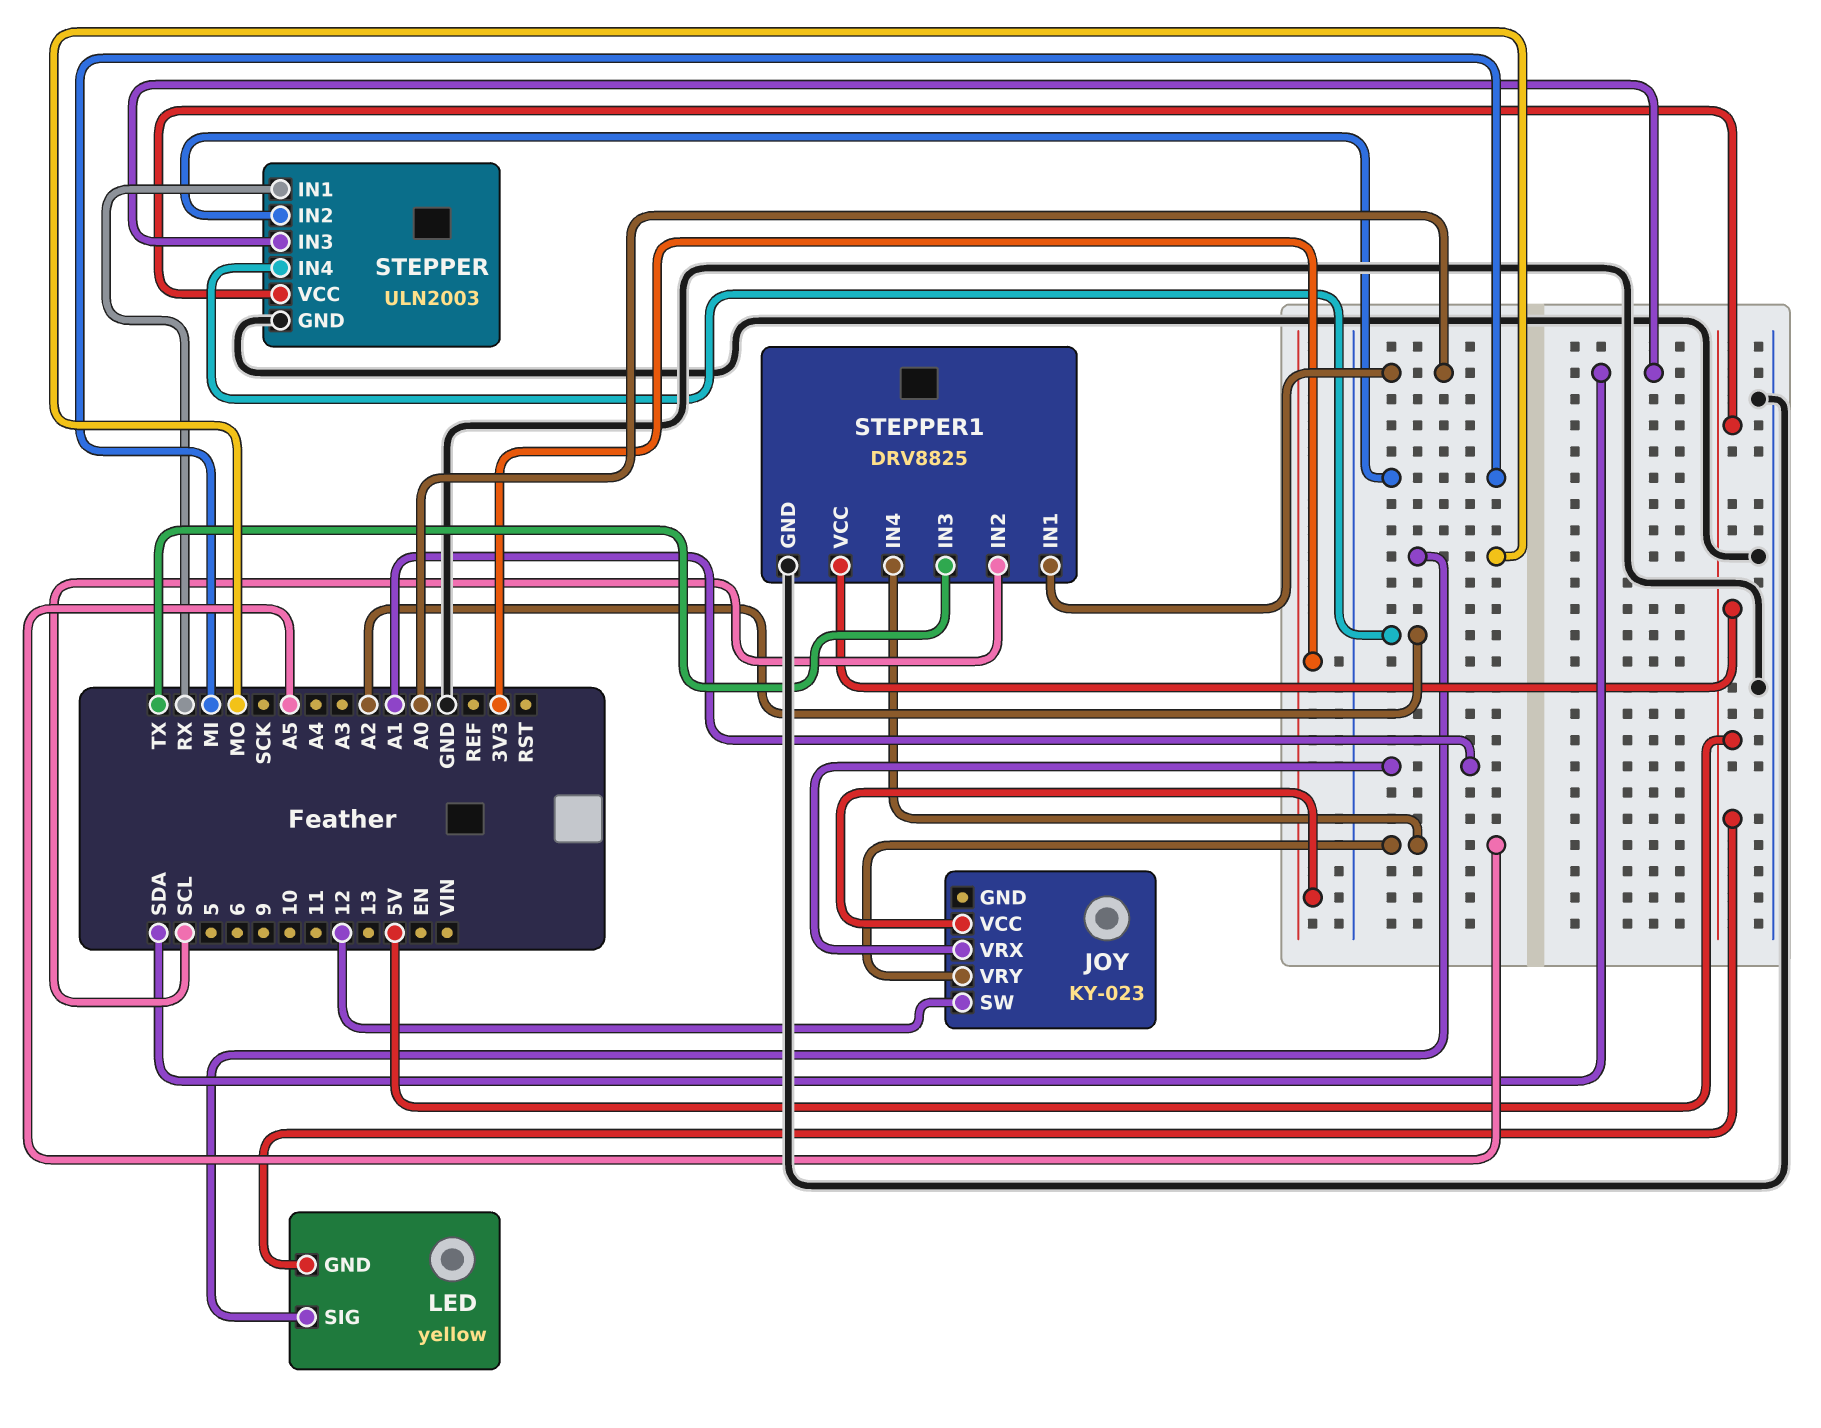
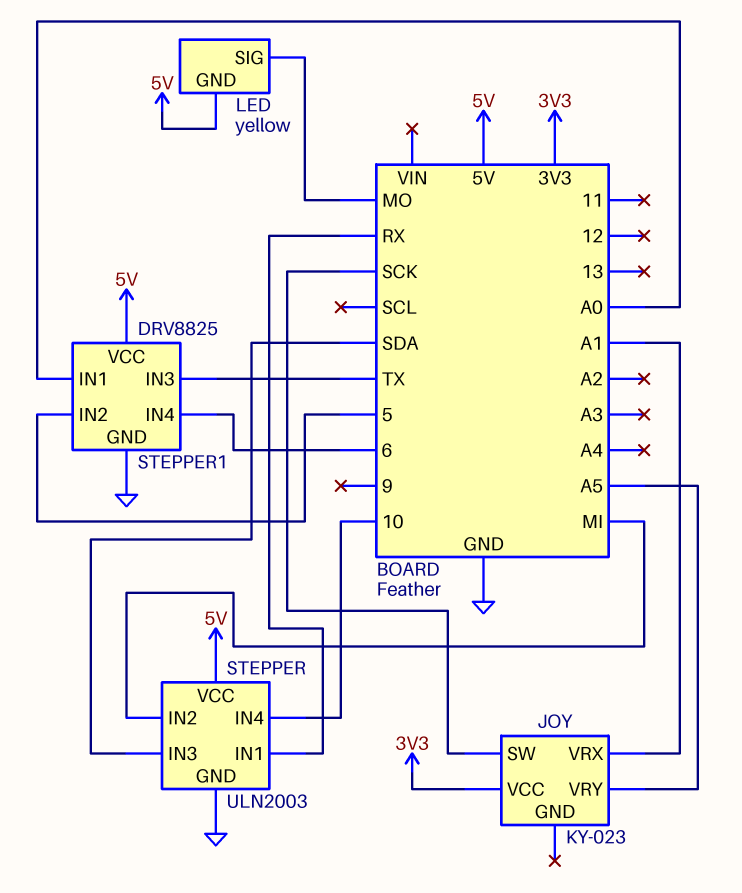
JOY pin SW: 12 -> SCK
STEPPER pin IN4: A2 -> 10
STEPPER1 pin IN2: SCL -> 5
STEPPER1 pin IN4: A5 -> 6

